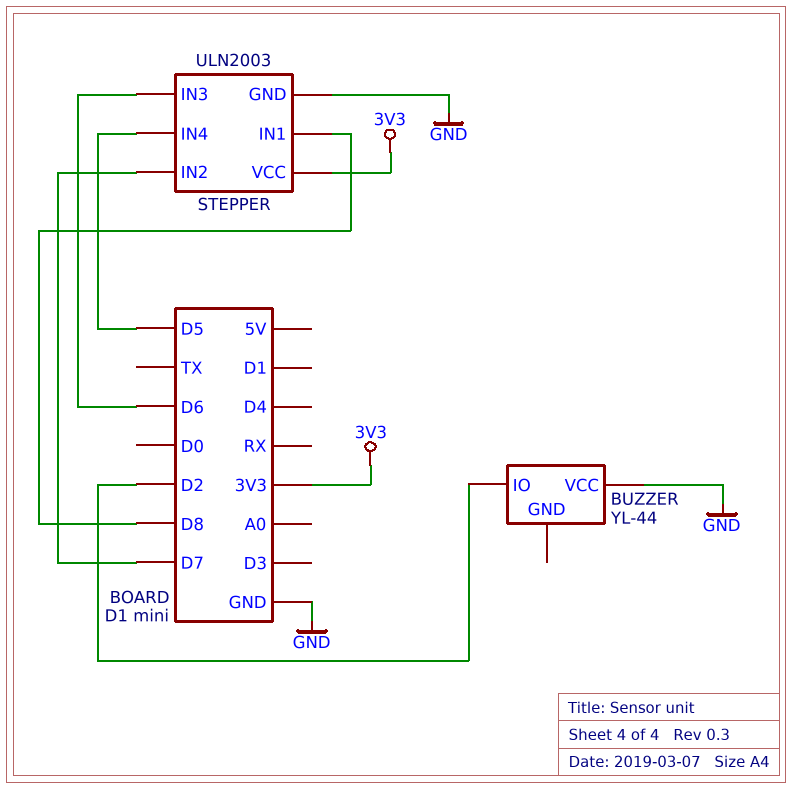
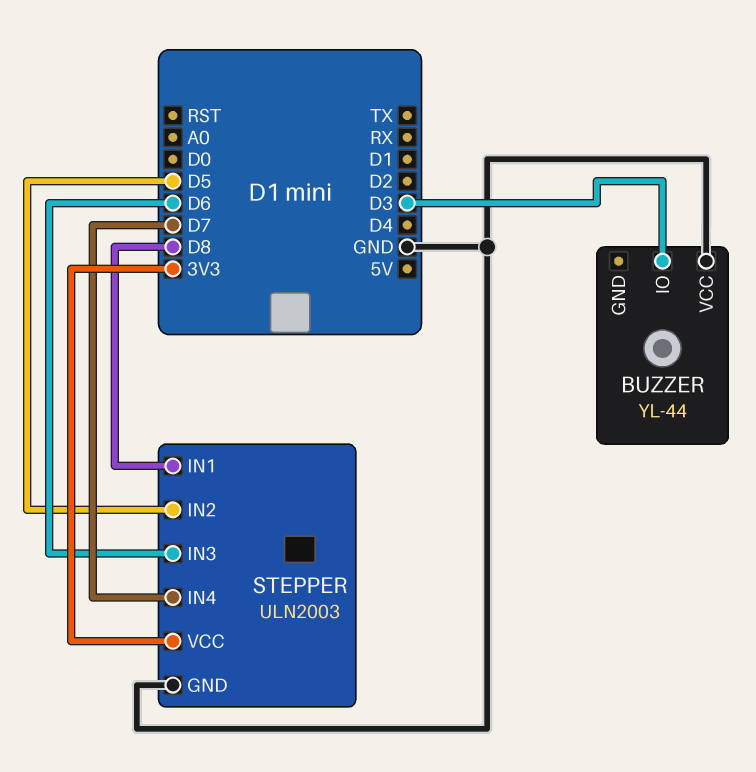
BUZZER pin IO: D2 -> D3
STEPPER pin IN2: D7 -> D5
STEPPER pin IN4: D5 -> D7

